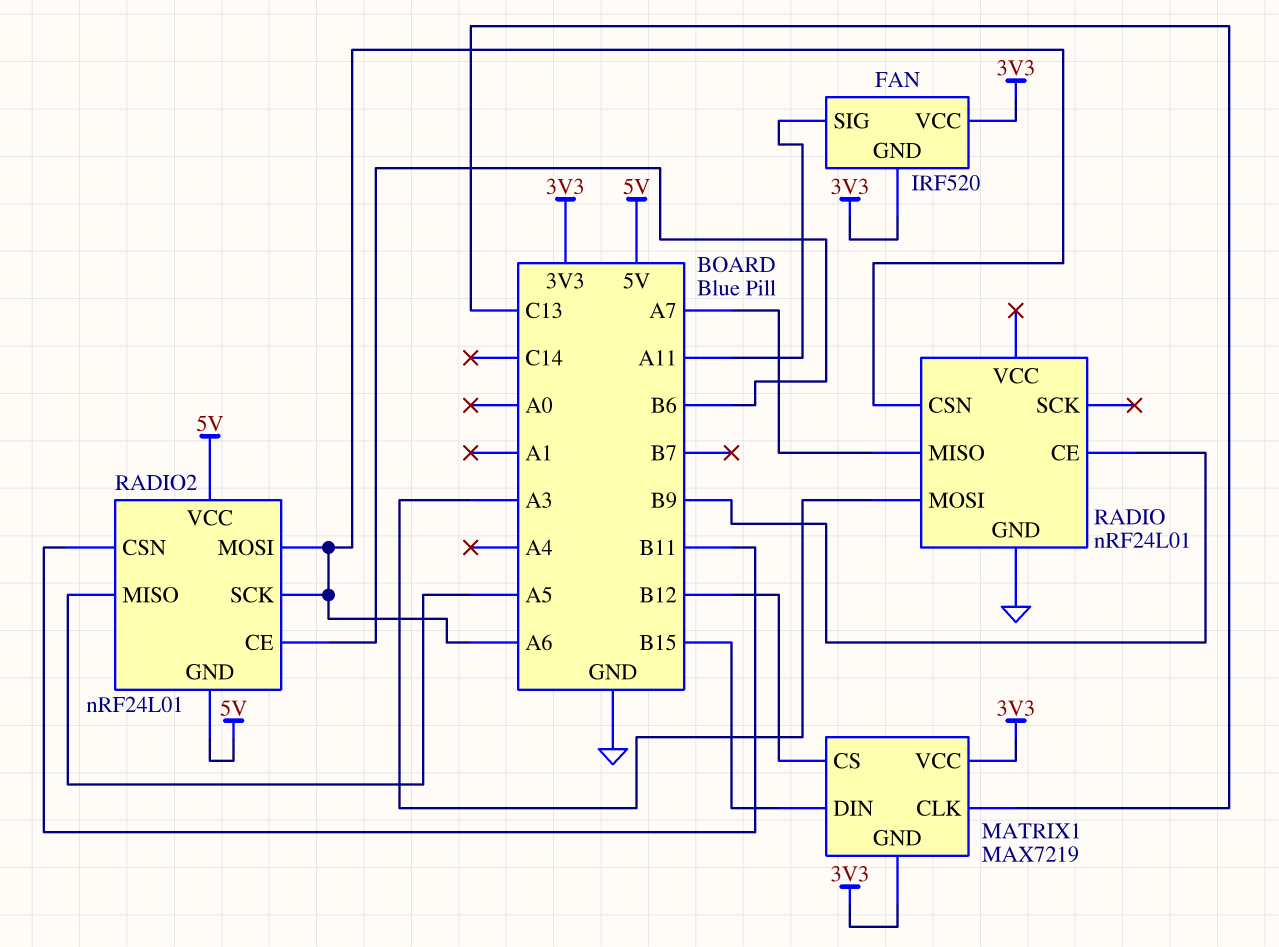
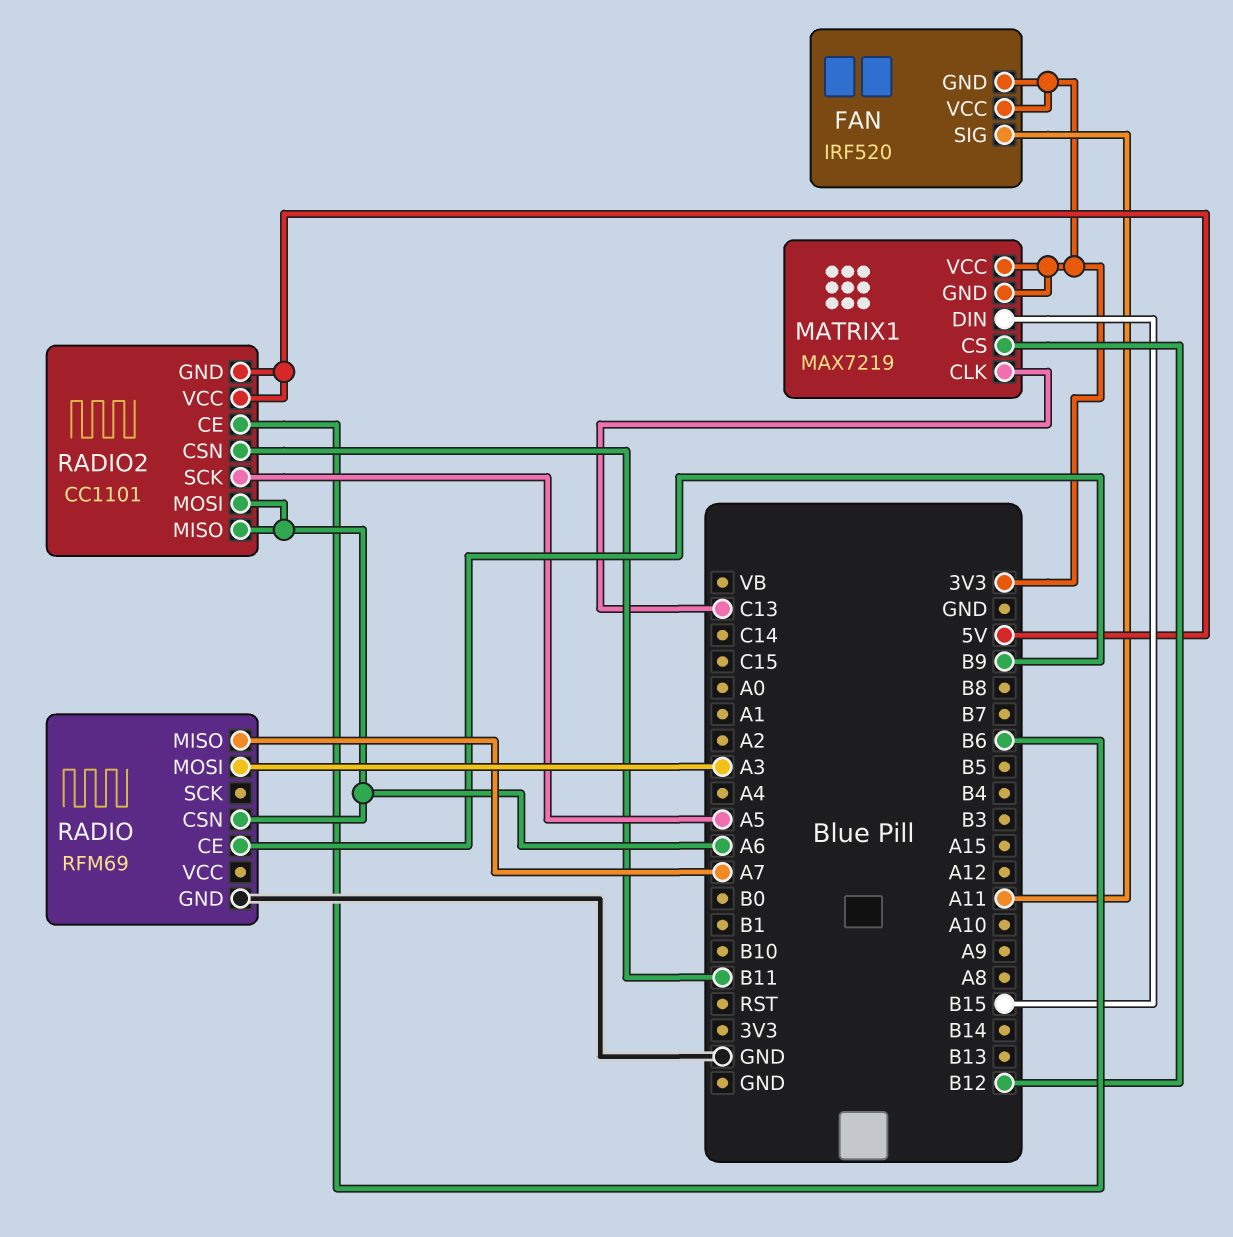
RADIO: nRF24L01 -> RFM69
RADIO2: nRF24L01 -> CC1101
RADIO2 pin MISO: A5 -> A6
RADIO2 pin SCK: A6 -> A5

